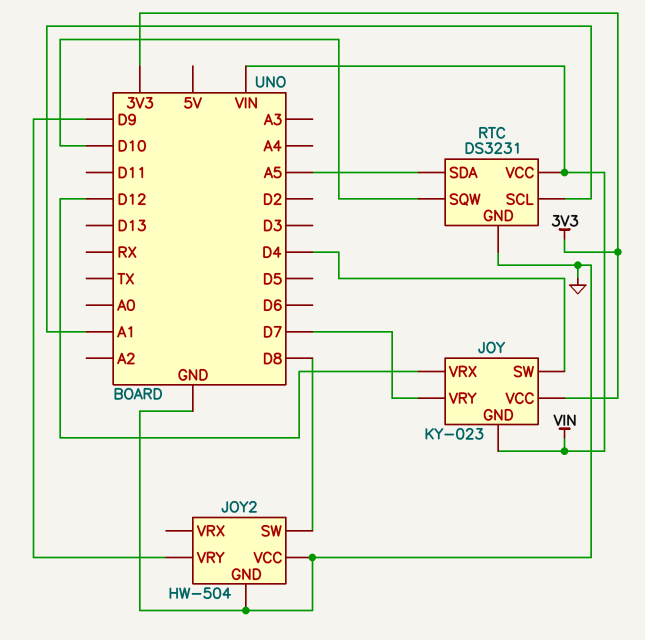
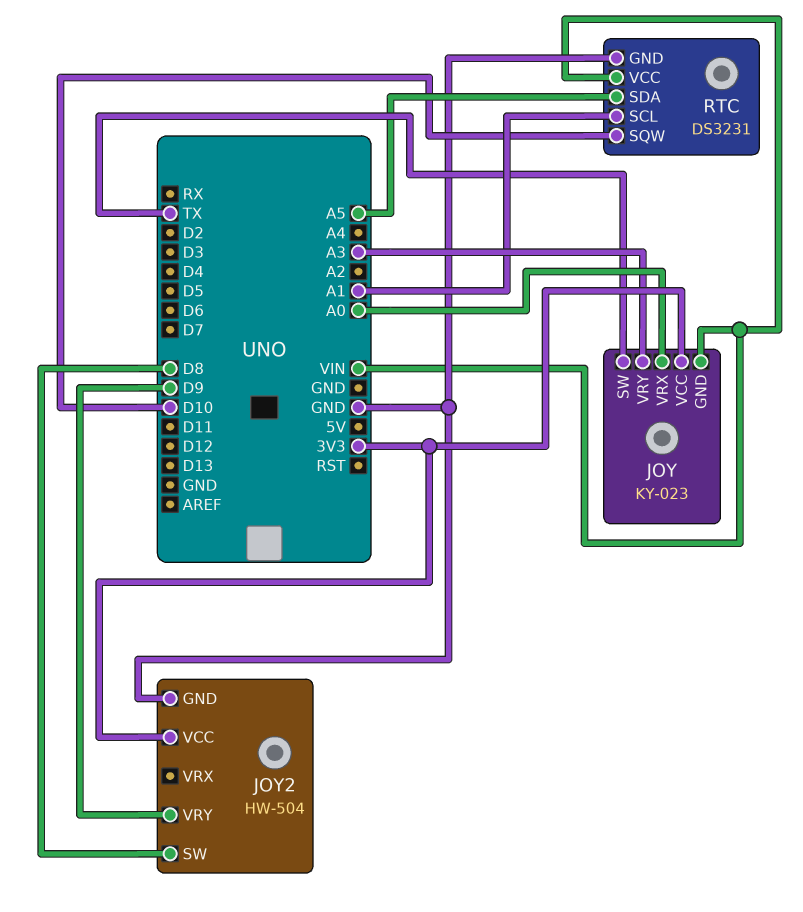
JOY pin SW: D4 -> TX
JOY pin VRX: D12 -> A0
JOY pin VRY: D7 -> A3
JOY2 pin VCC: GND -> 3V3

